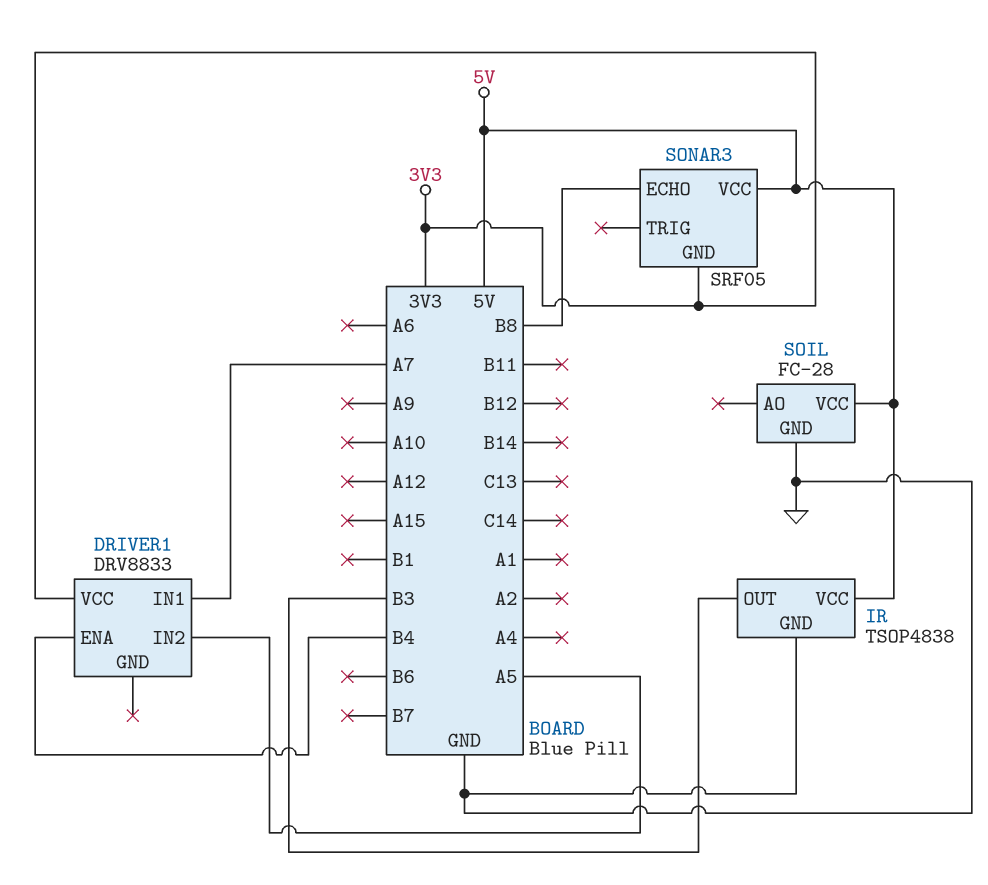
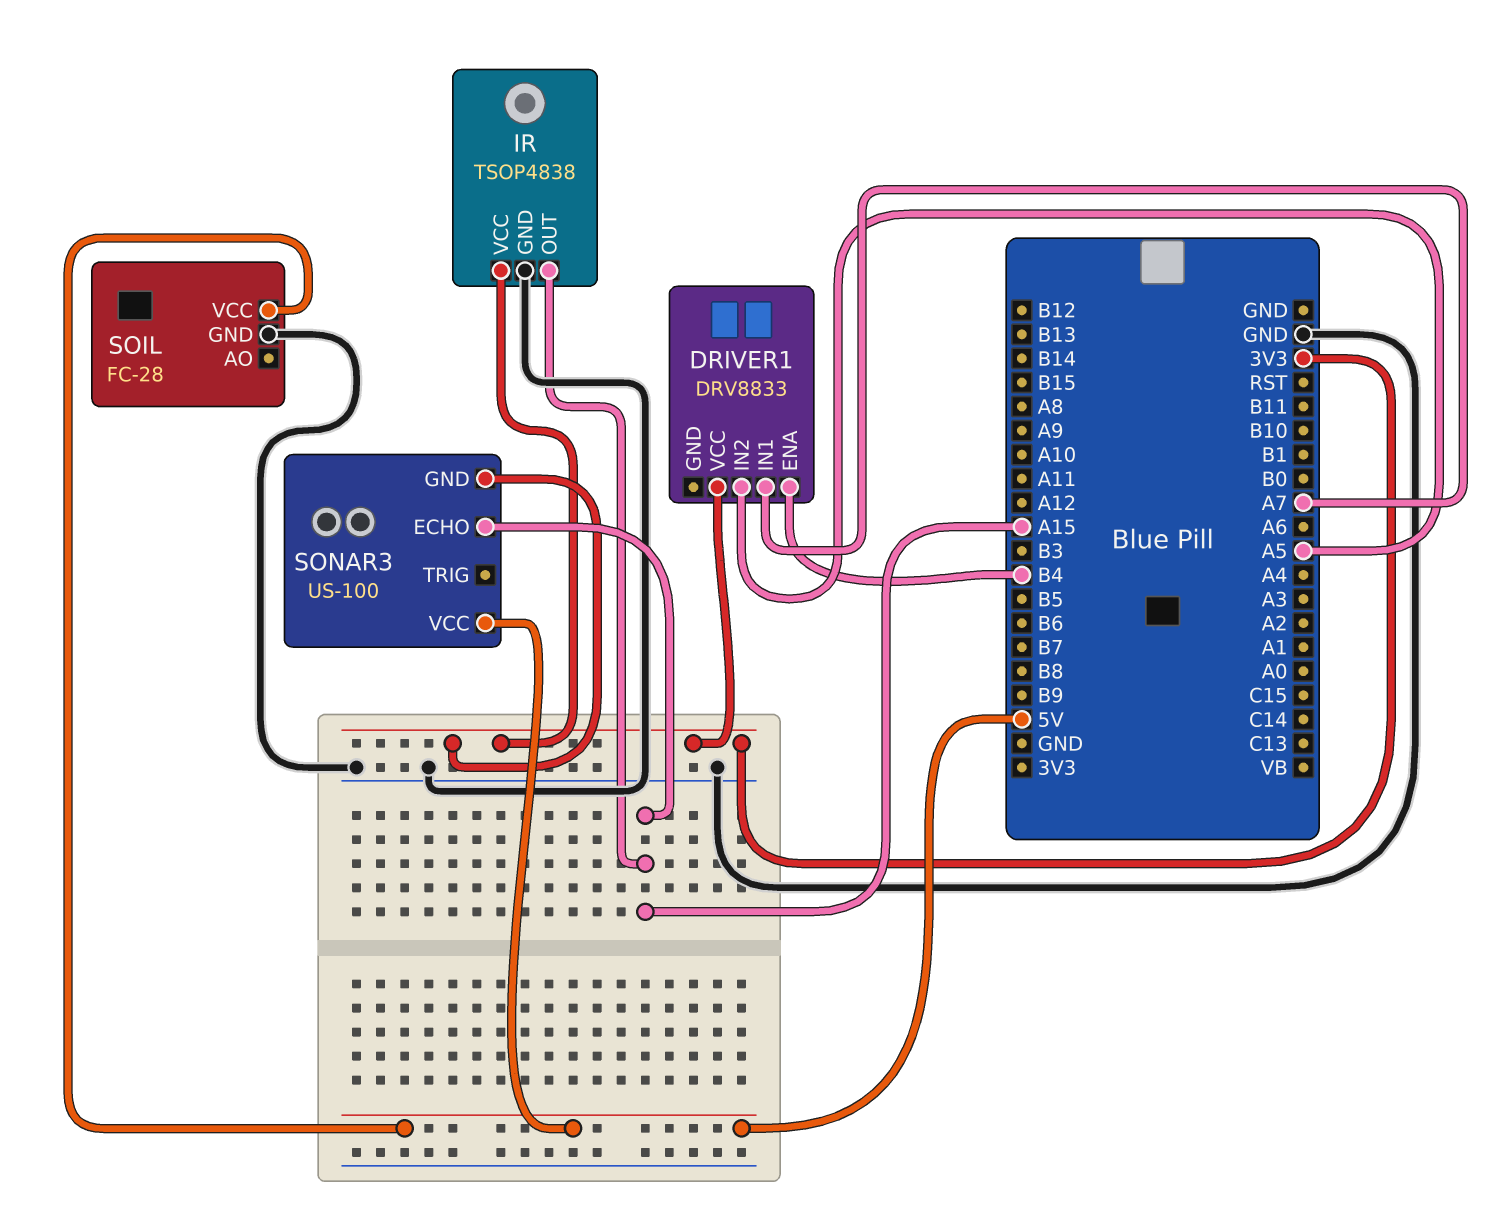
IR pin OUT: B3 -> A15
IR pin VCC: 5V -> 3V3
SONAR3: SRF05 -> US-100
SONAR3 pin ECHO: B8 -> A15

